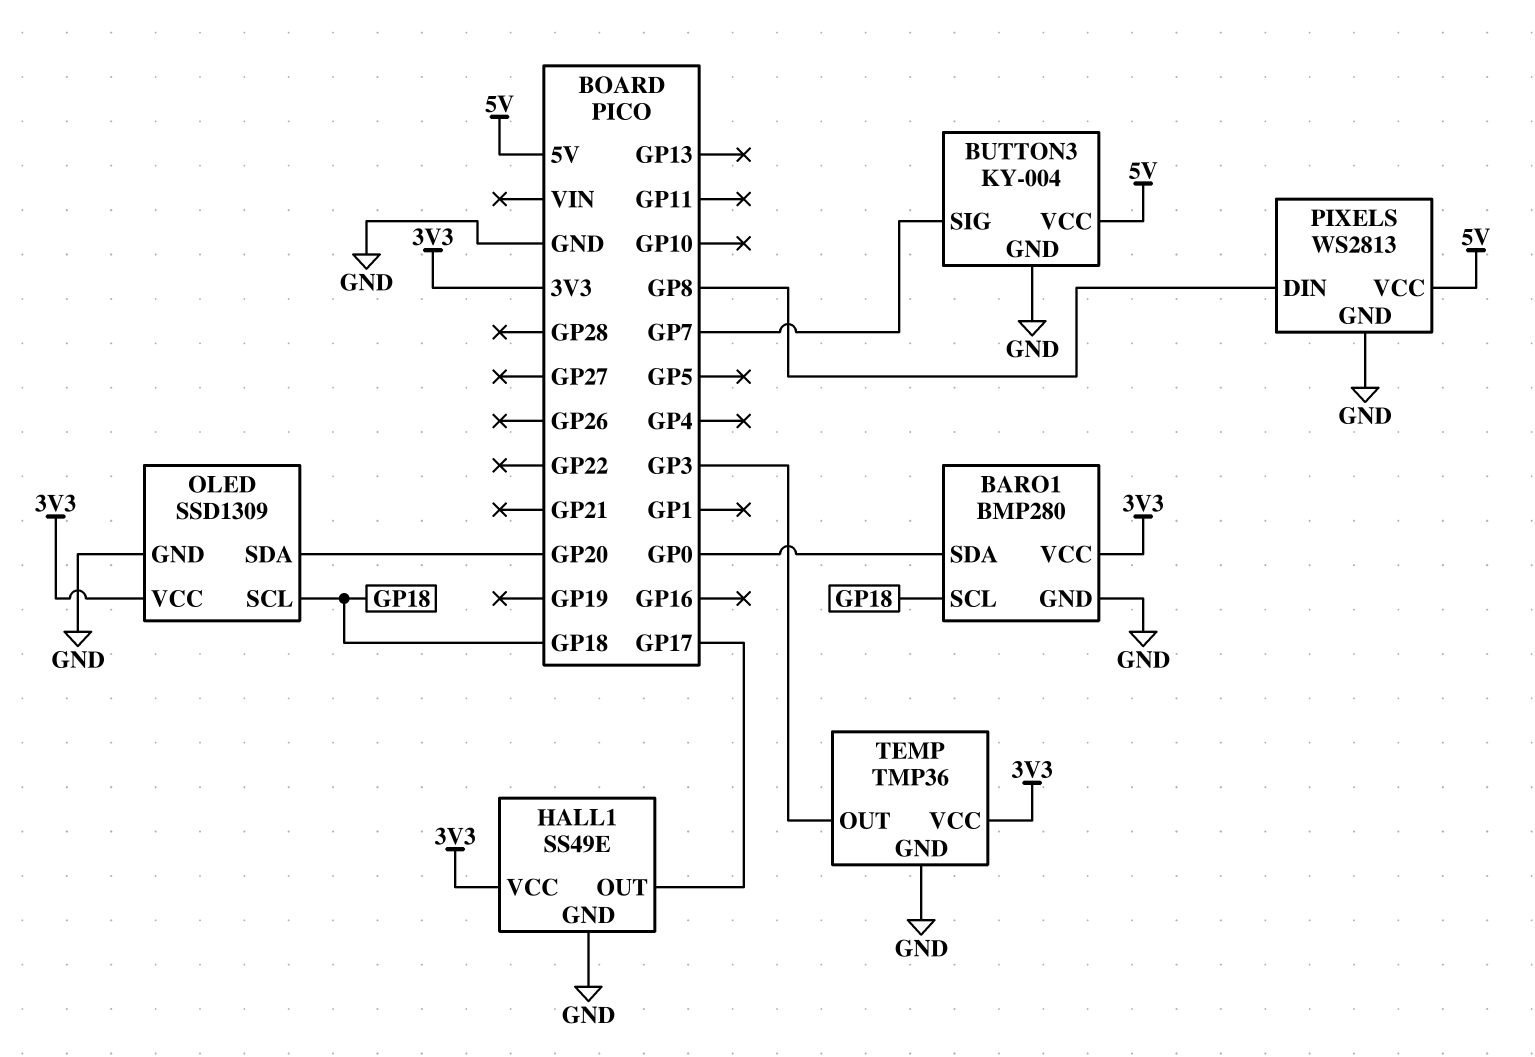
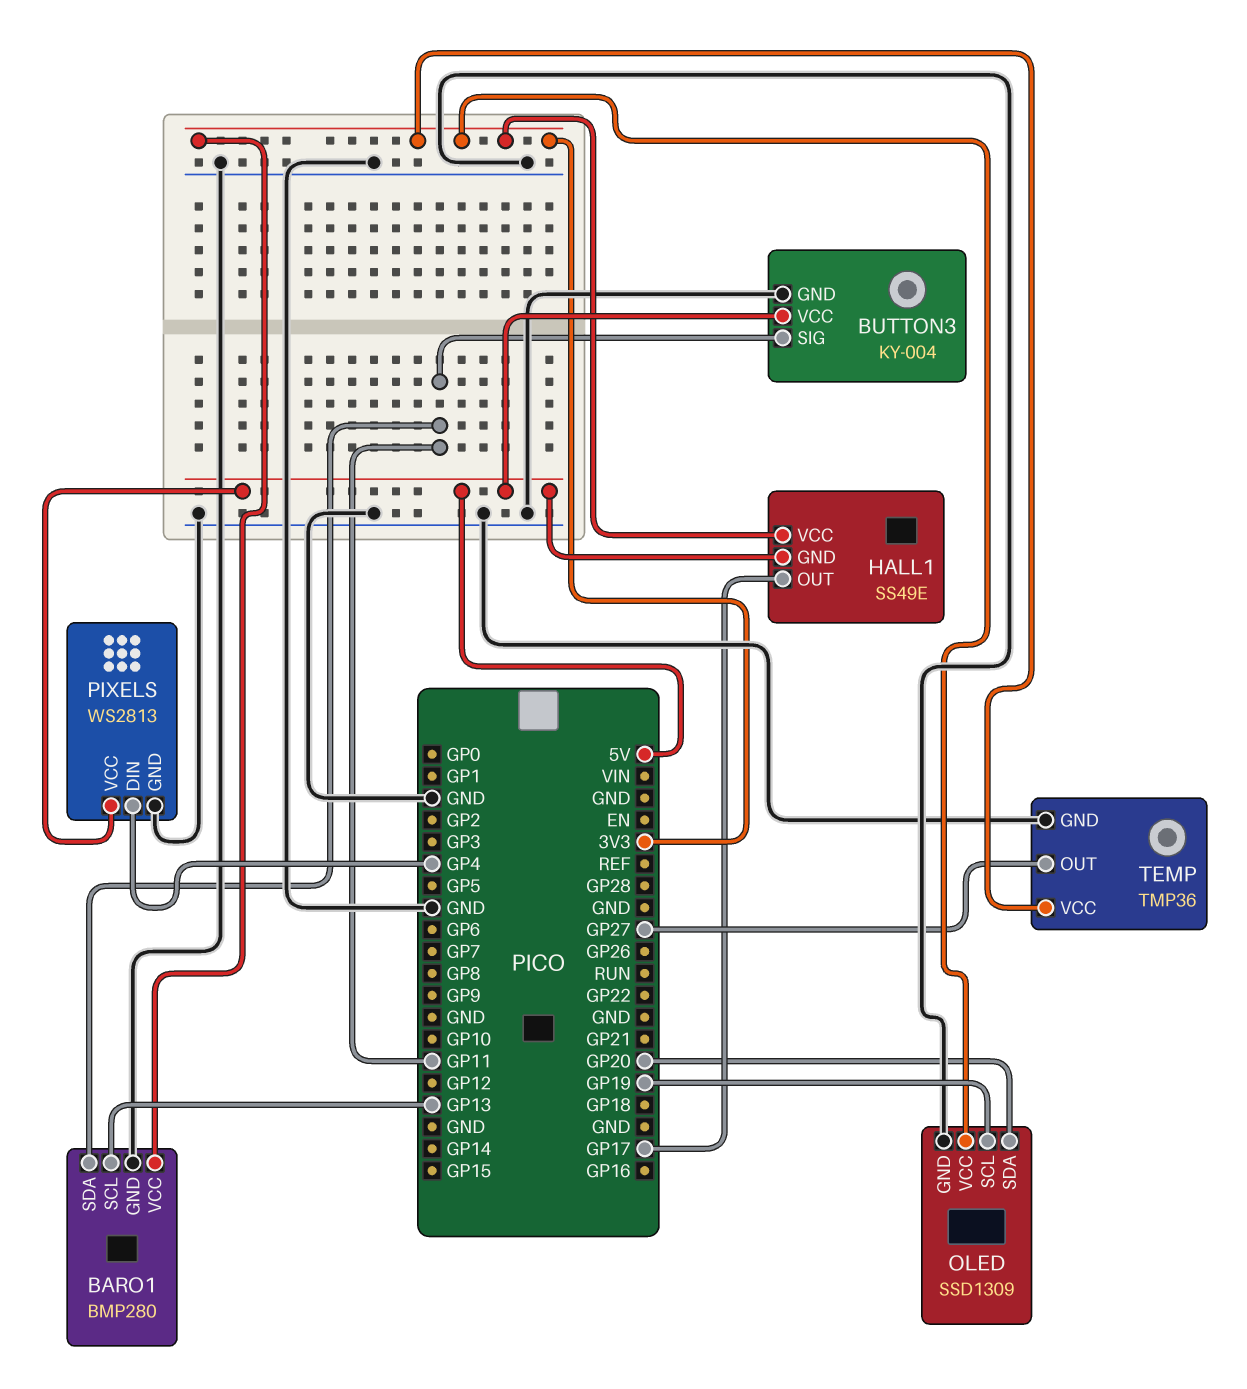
BARO1 pin SCL: GP18 -> GP13
BARO1 pin SDA: GP0 -> GP11
BUTTON3 pin SIG: GP7 -> GP11
HALL1 pin GND: GND -> 5V
OLED pin SCL: GP18 -> GP19
PIXELS pin DIN: GP8 -> GP4
TEMP pin OUT: GP3 -> GP27

